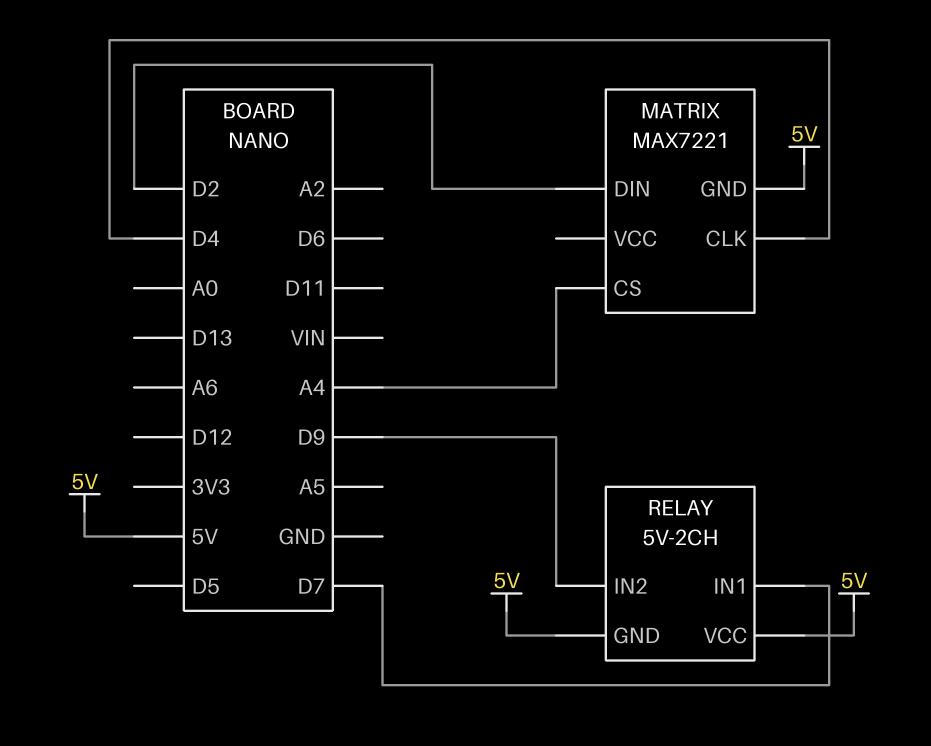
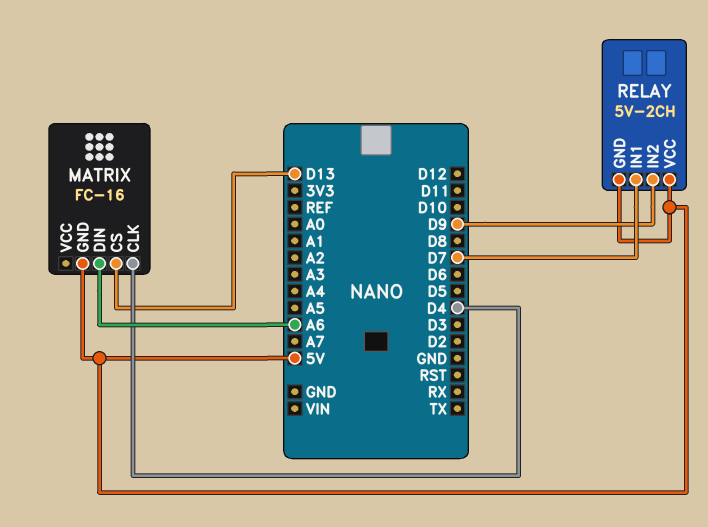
MATRIX: MAX7221 -> FC-16
MATRIX pin CS: A4 -> D13
MATRIX pin DIN: D2 -> A6

